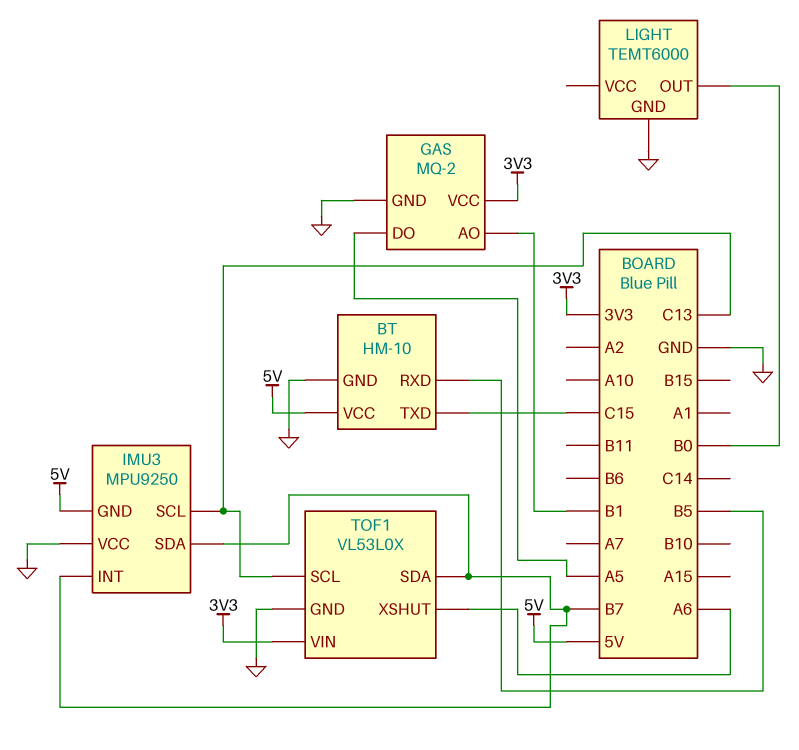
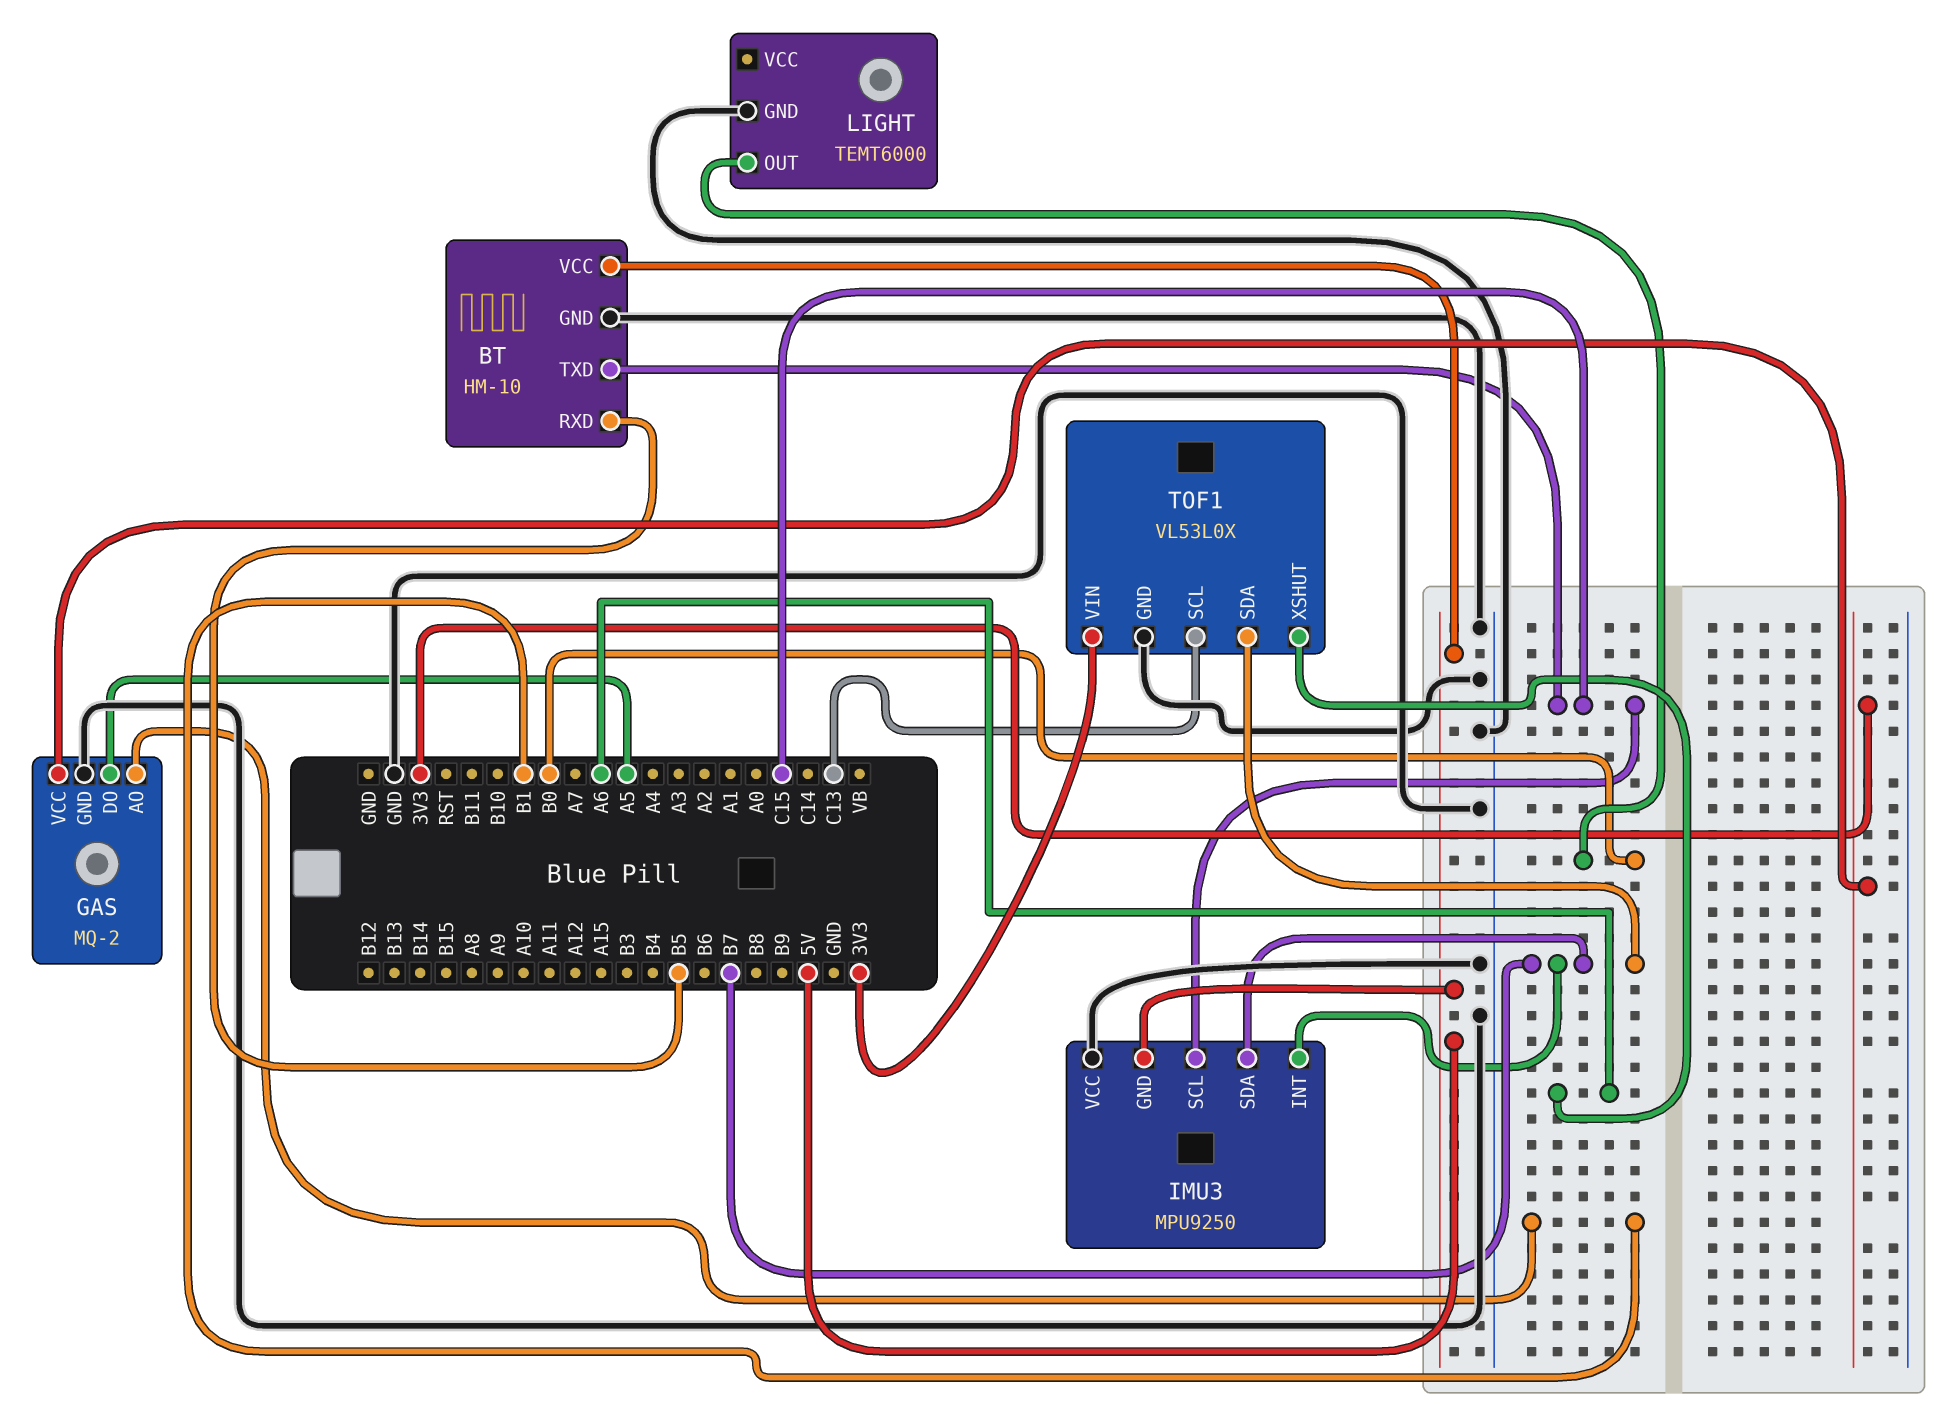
IMU3 pin SCL: C13 -> C15

